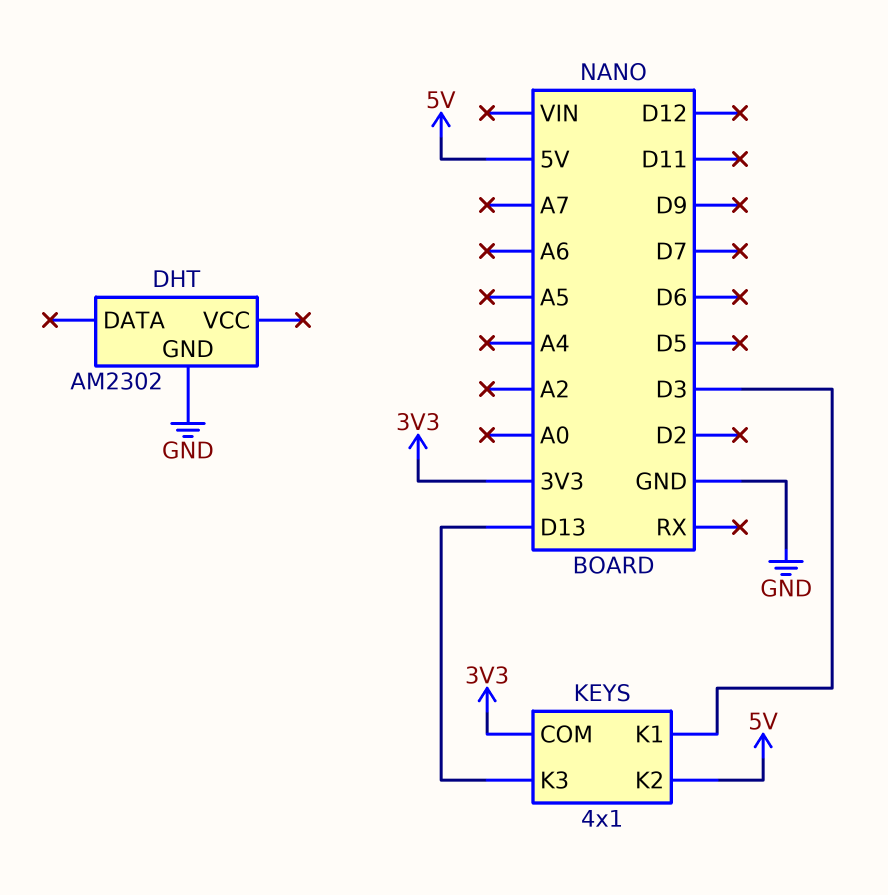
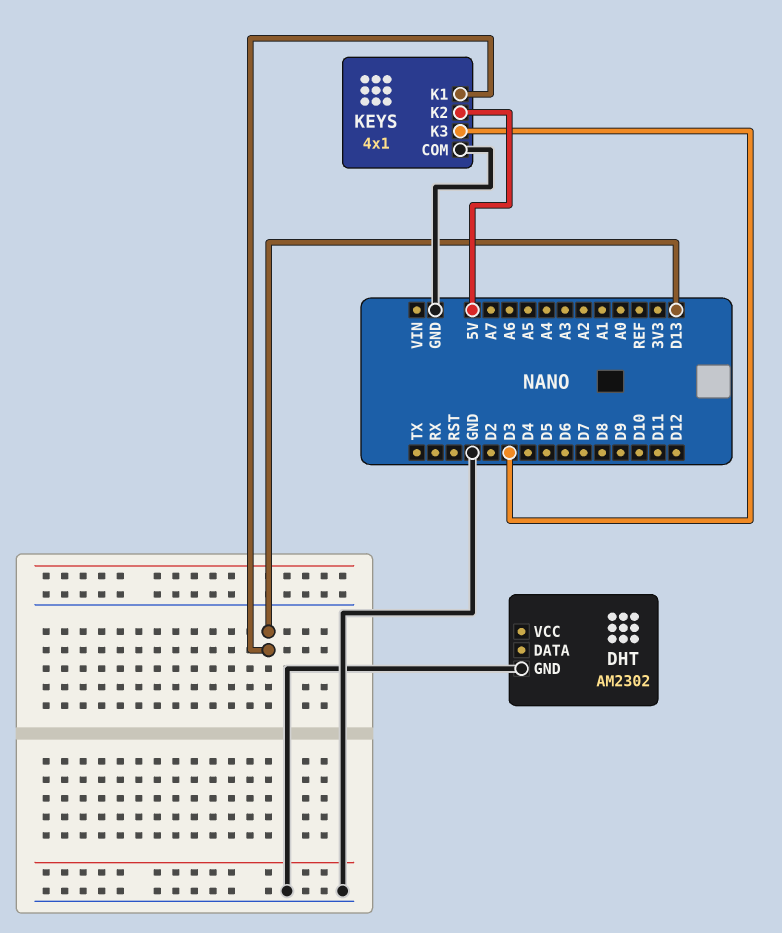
KEYS pin COM: 3V3 -> GND
KEYS pin K1: D3 -> D13
KEYS pin K3: D13 -> D3

